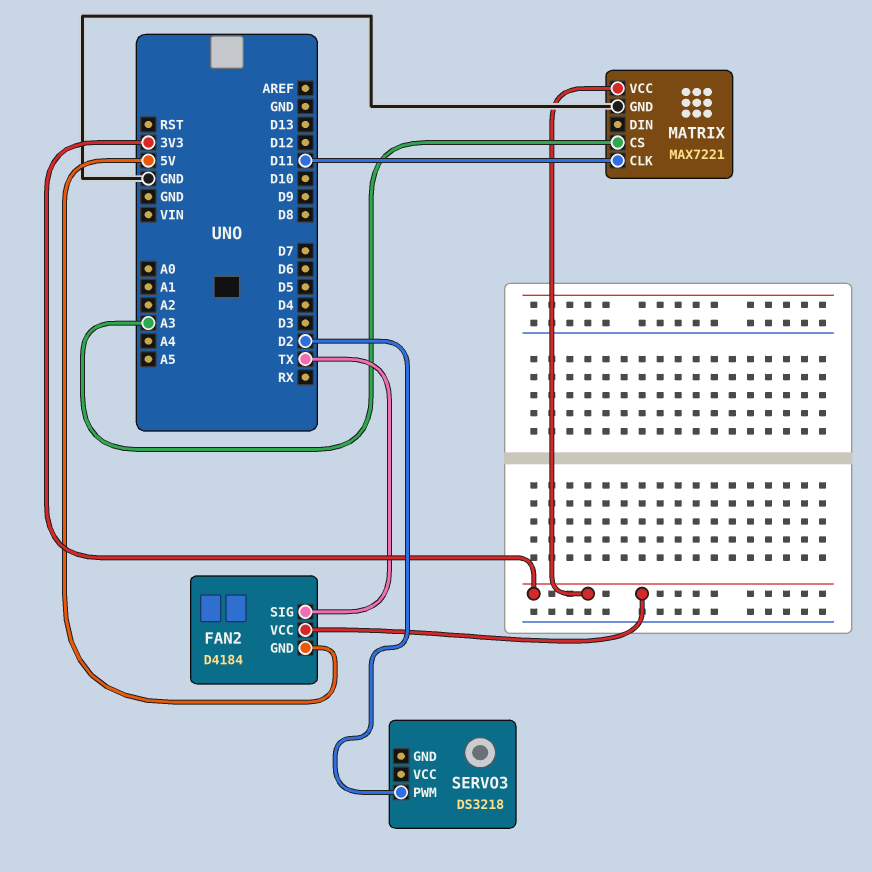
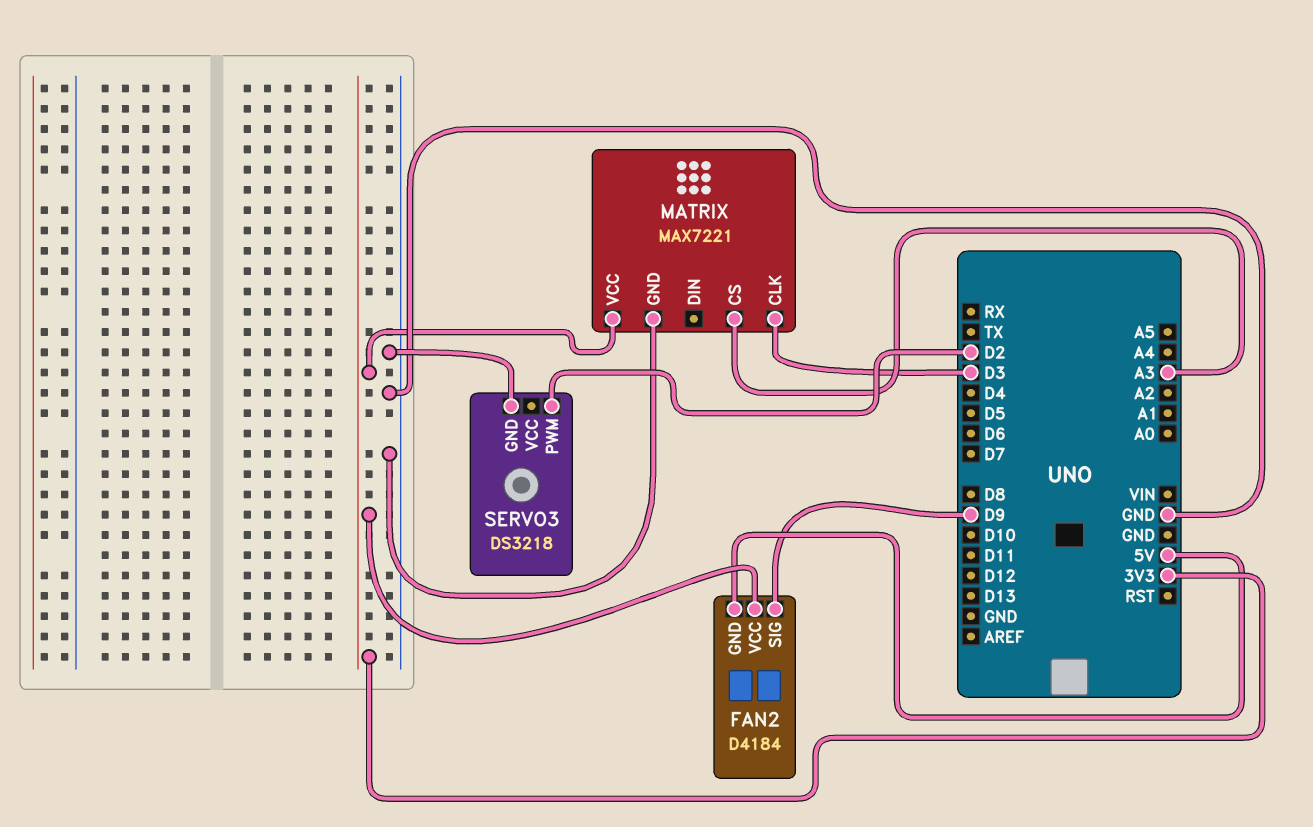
FAN2 pin SIG: TX -> D9
MATRIX pin CLK: D11 -> D3
SERVO3 pin GND: none -> GND

